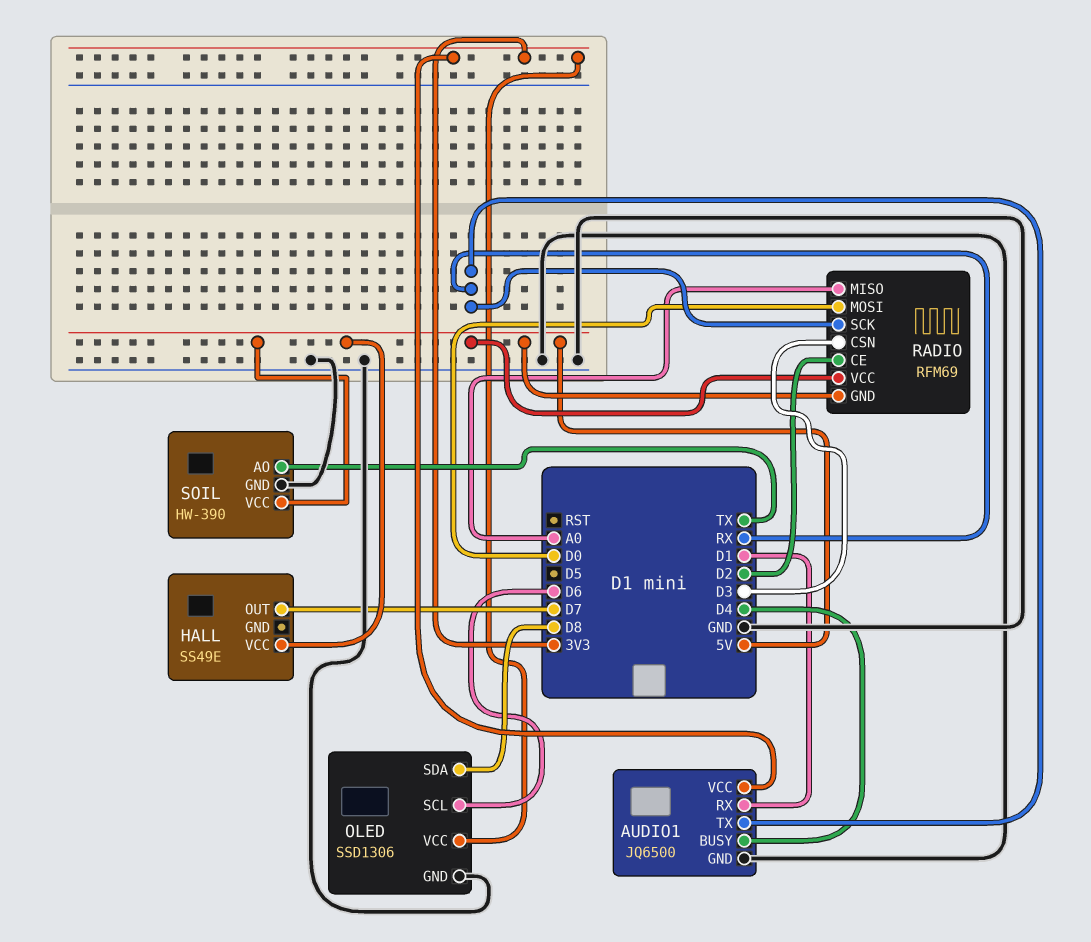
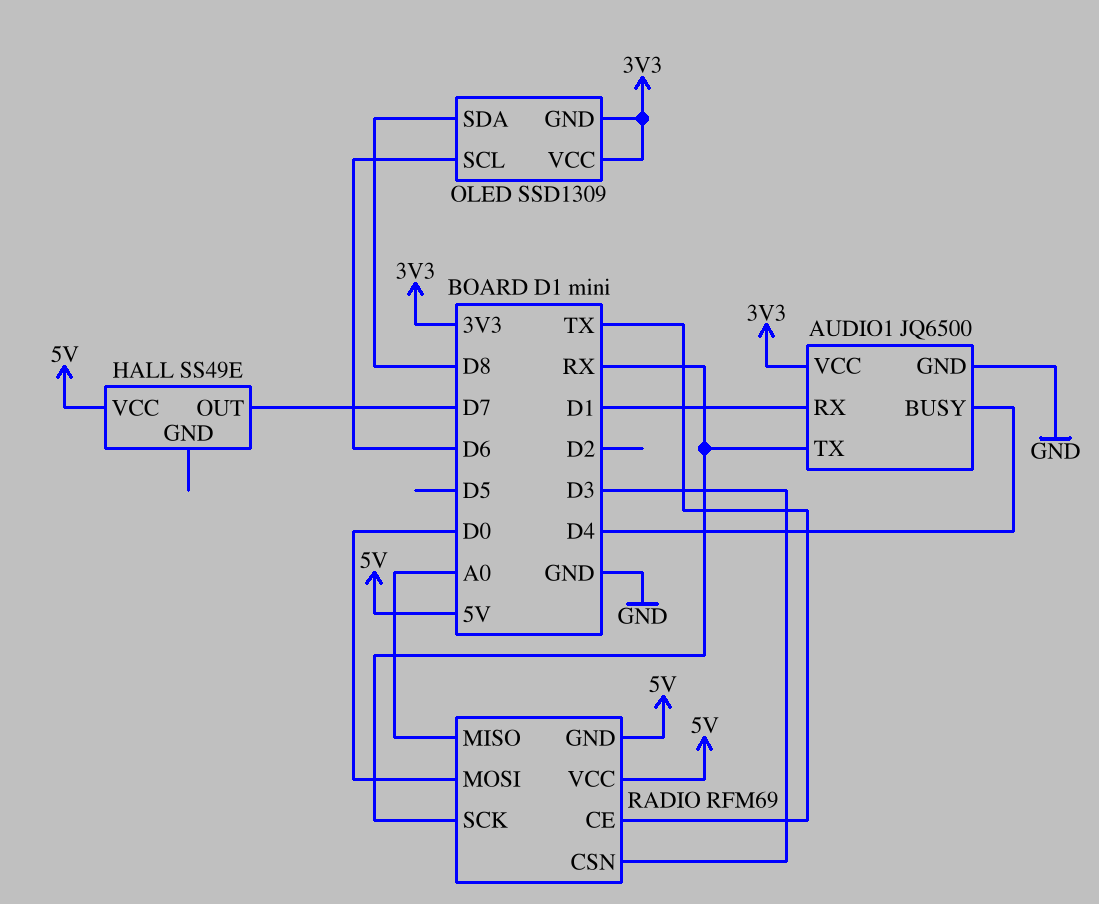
OLED: SSD1306 -> SSD1309
OLED pin GND: GND -> 3V3
RADIO pin CE: D2 -> TX
SOIL: HW-390 -> none
SOIL pin AO: TX -> none
SOIL pin GND: GND -> none
SOIL pin VCC: 5V -> none

